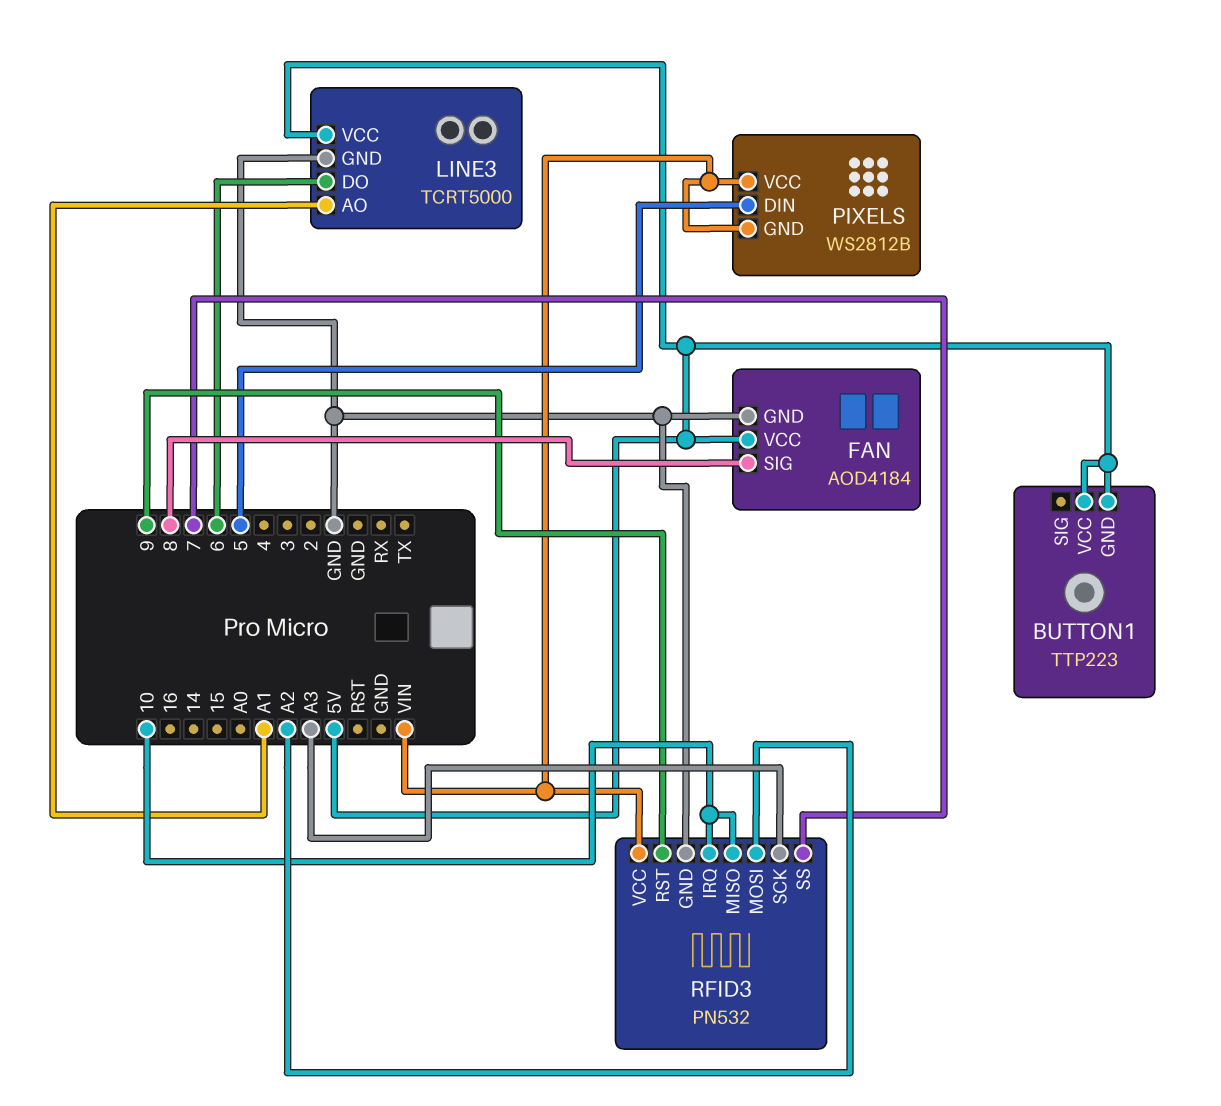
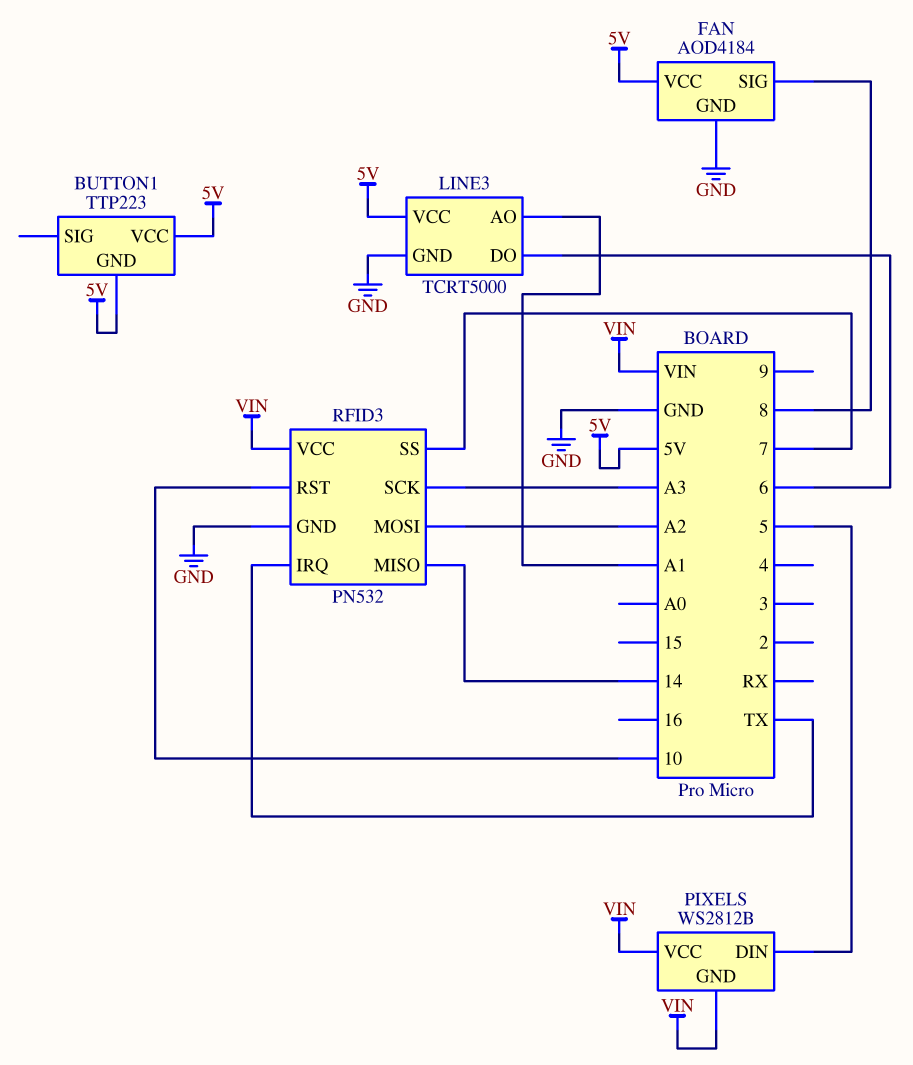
RFID3 pin IRQ: 10 -> TX
RFID3 pin MISO: 10 -> 14
RFID3 pin RST: 9 -> 10

